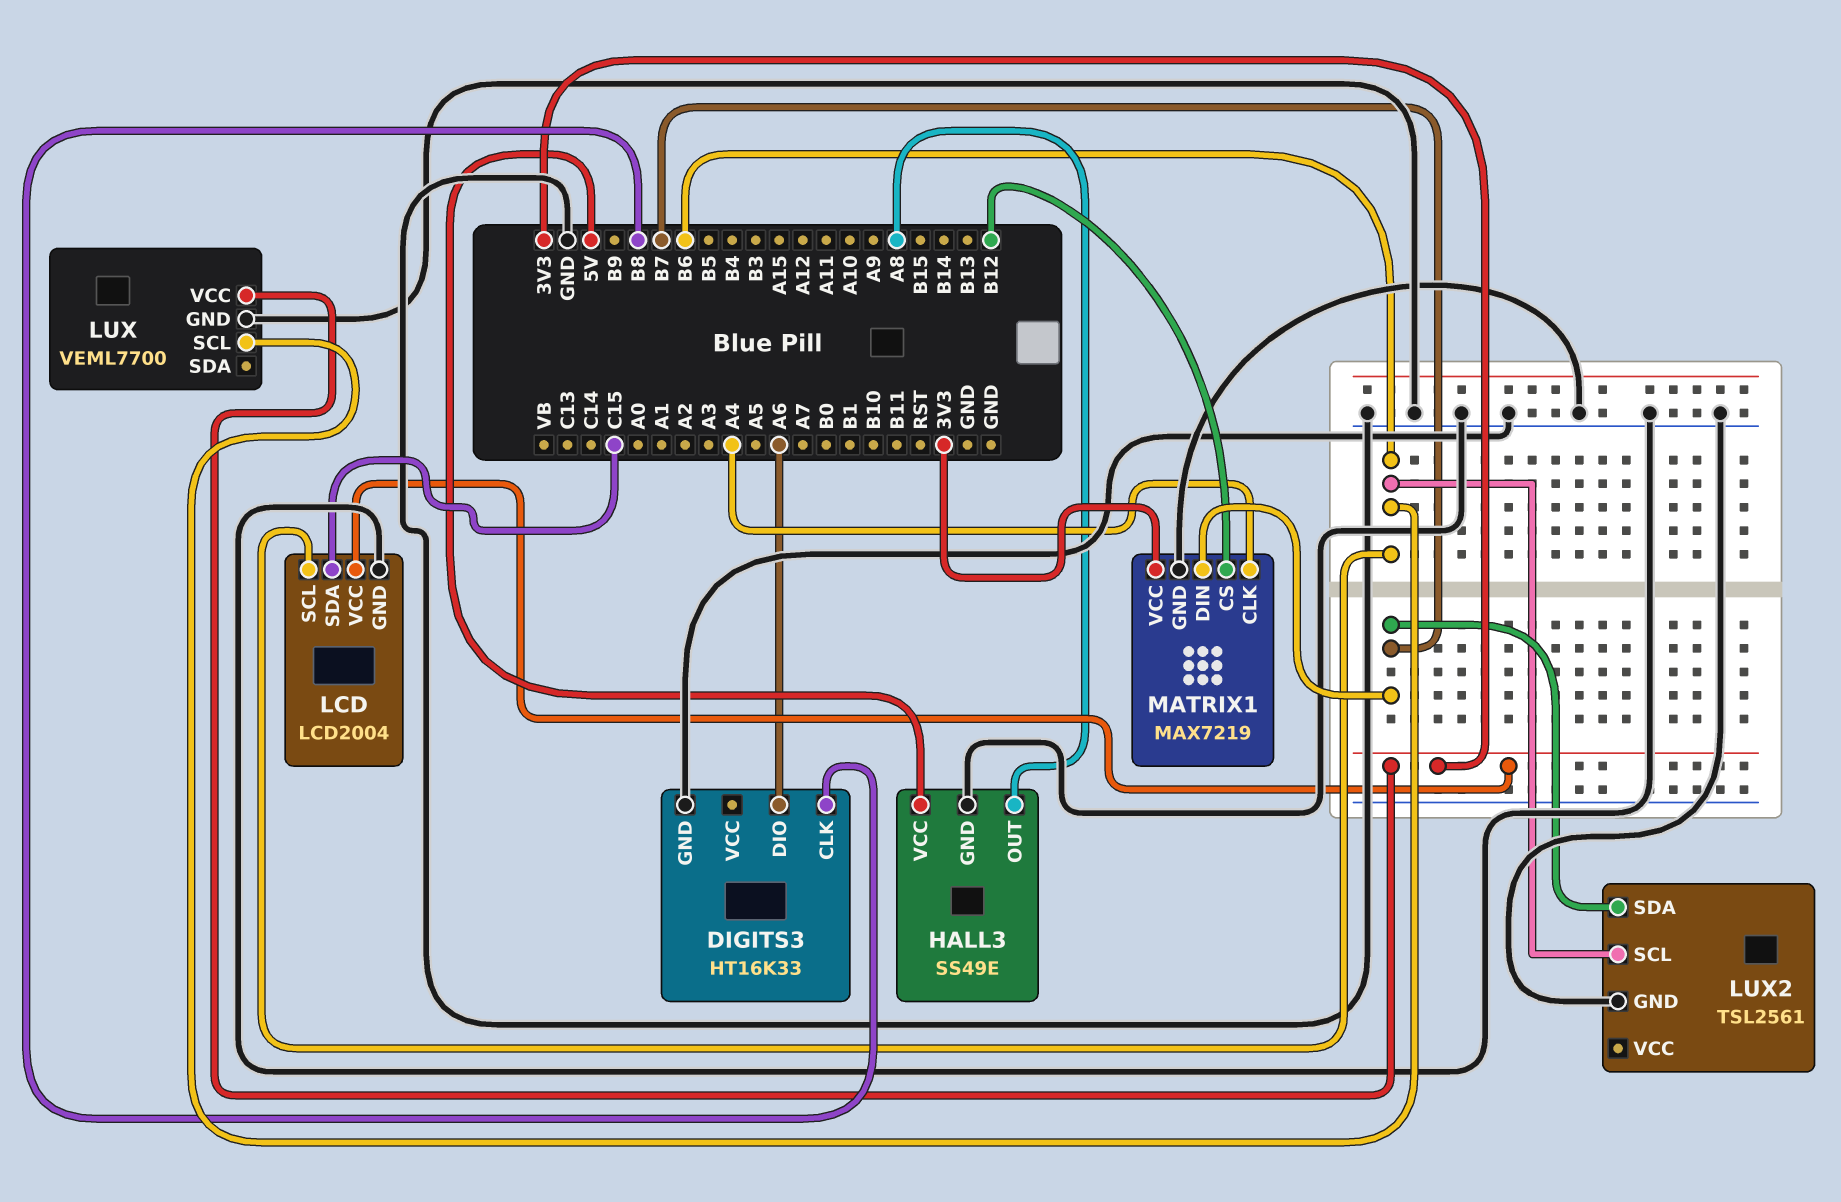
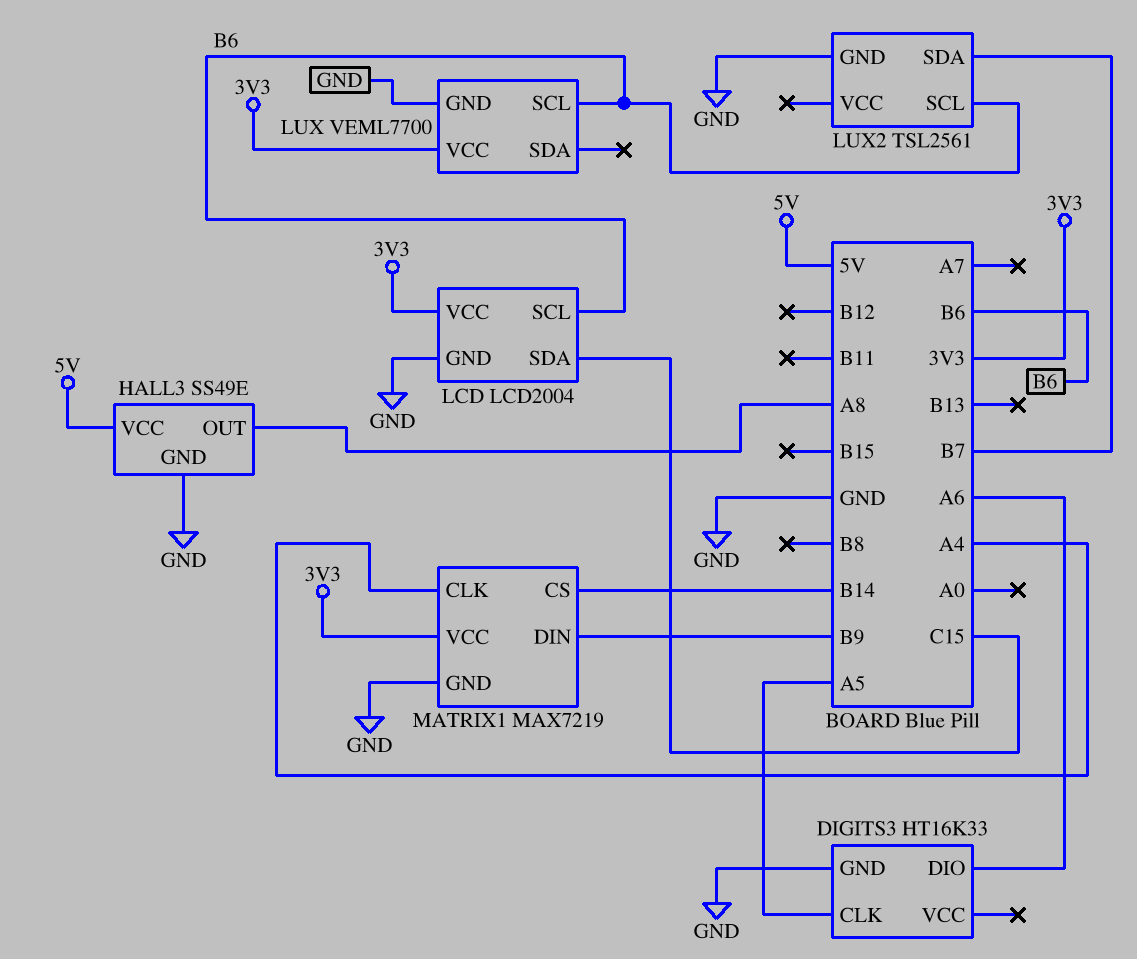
DIGITS3 pin CLK: B8 -> A5
MATRIX1 pin CS: B12 -> B14
MATRIX1 pin DIN: B7 -> B9

